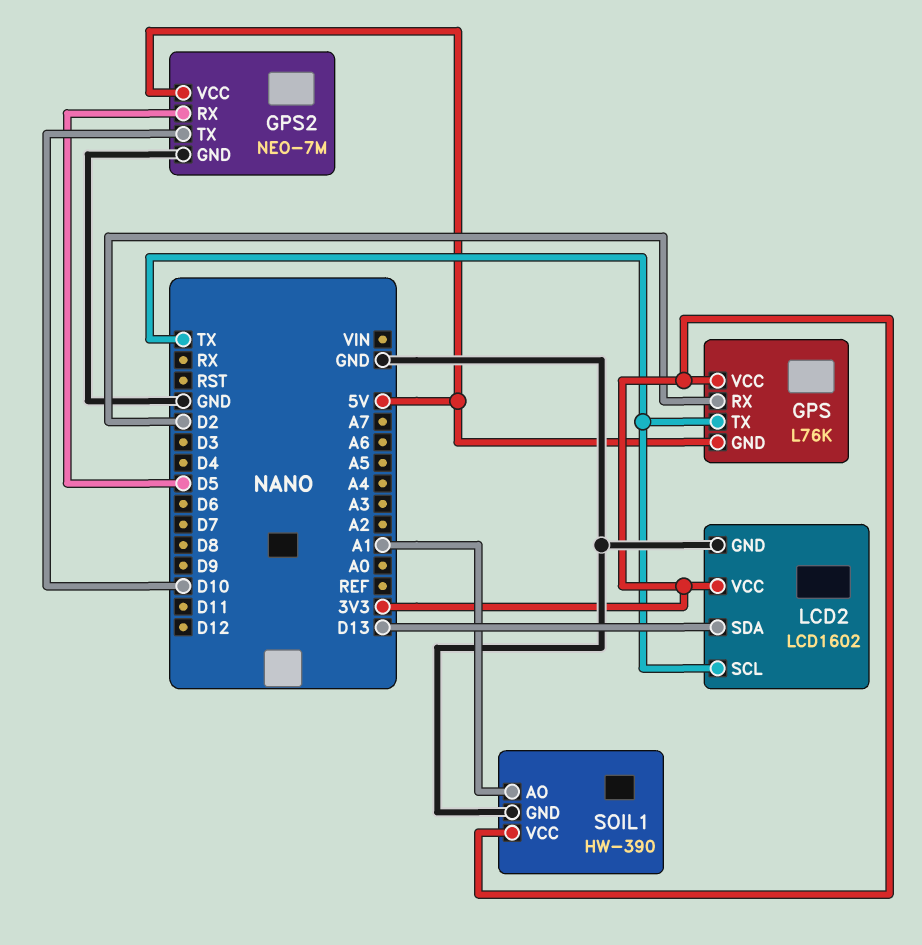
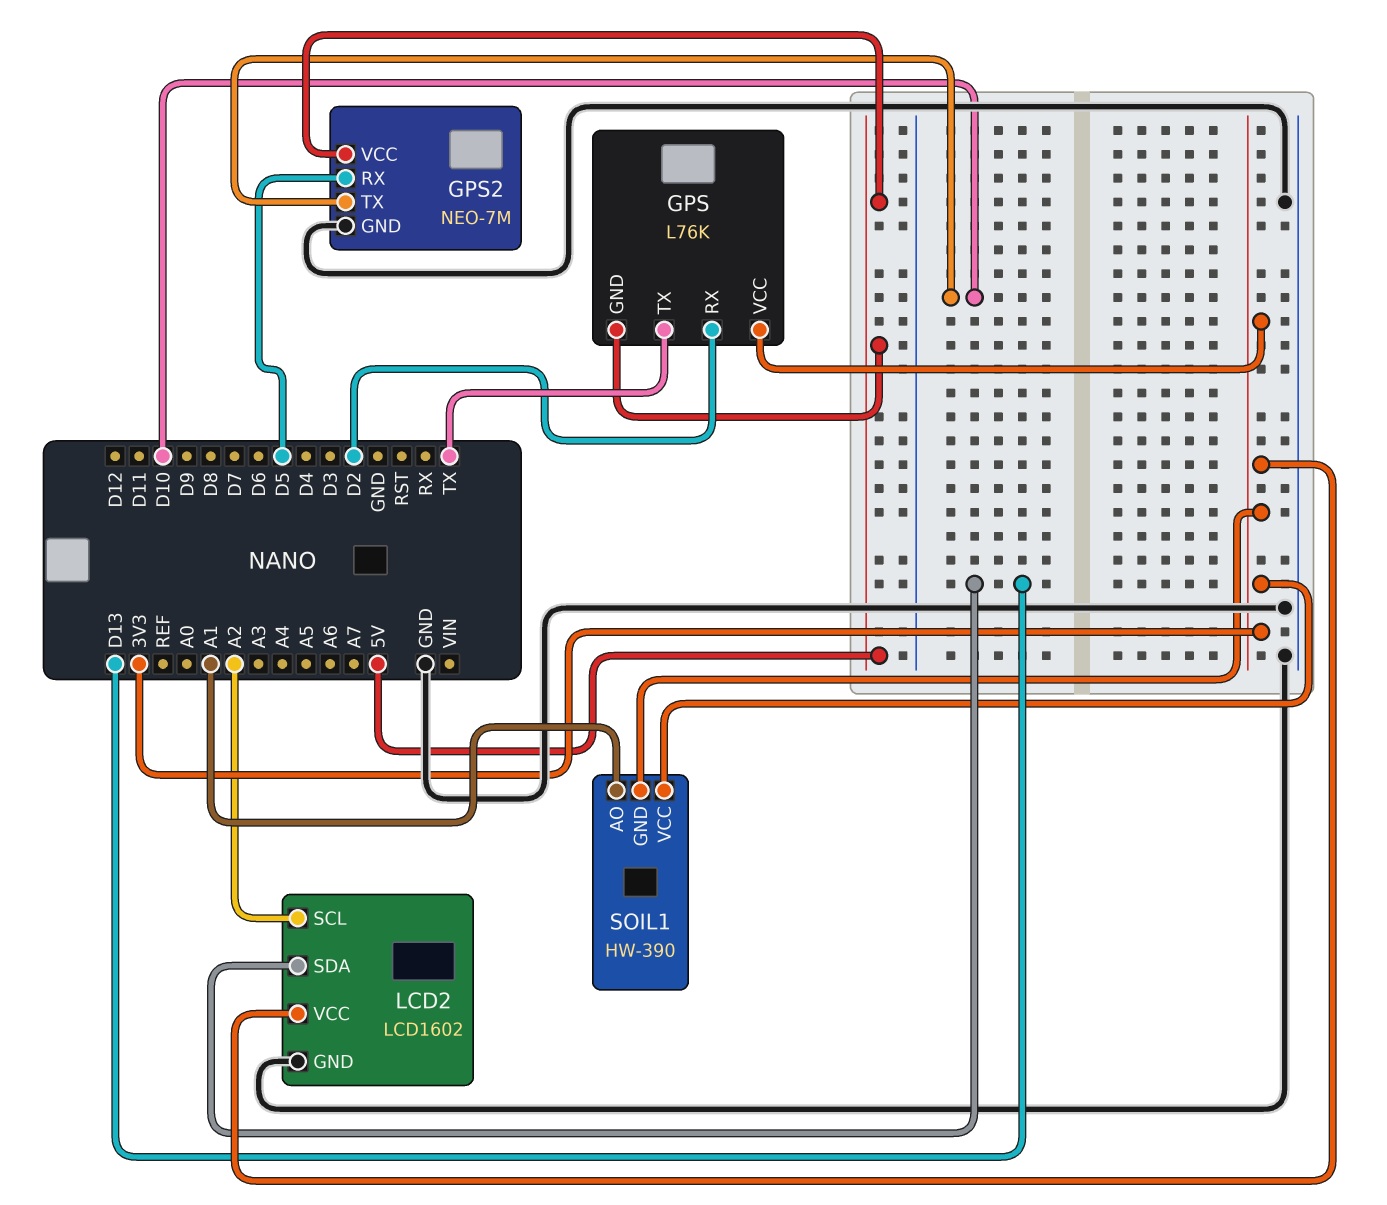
LCD2 pin SCL: TX -> A2
SOIL1 pin GND: GND -> 3V3

